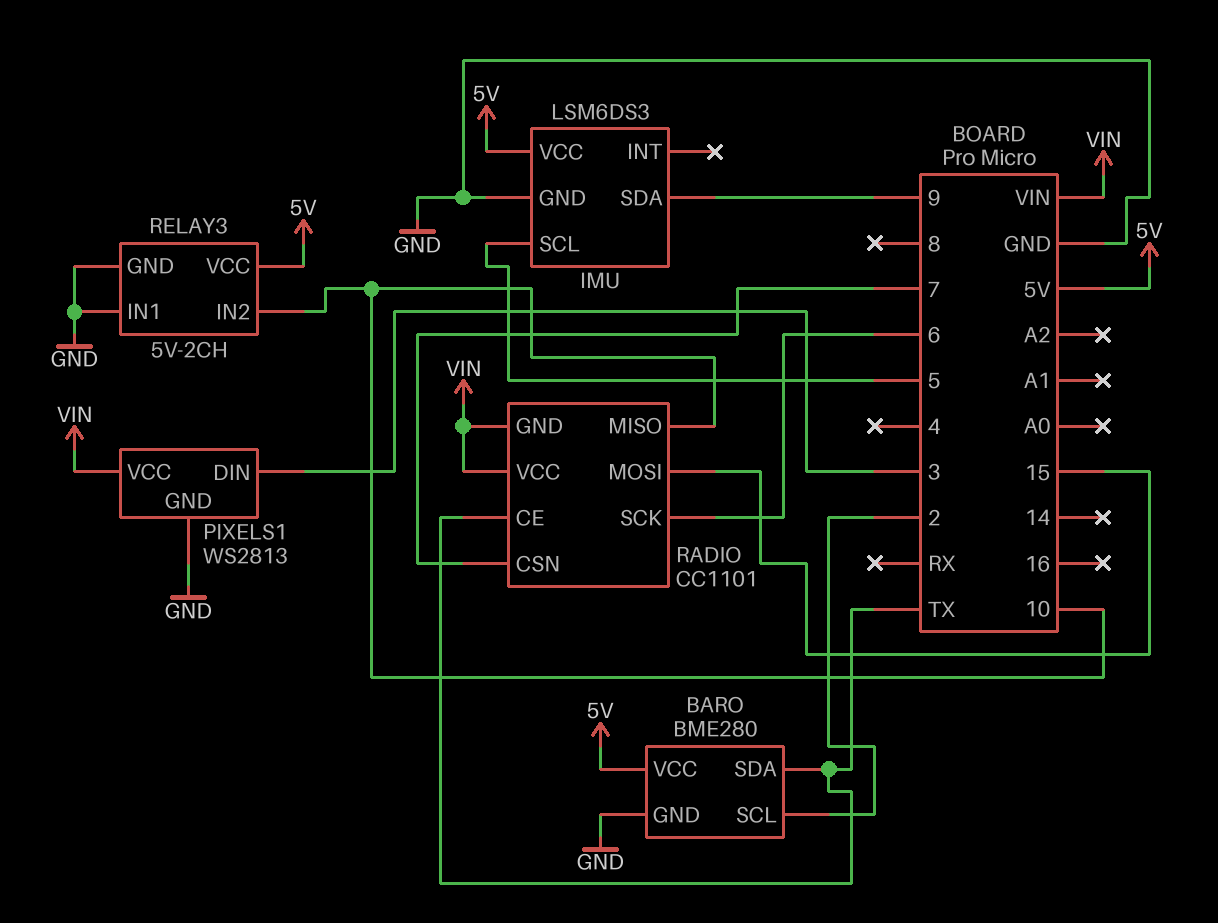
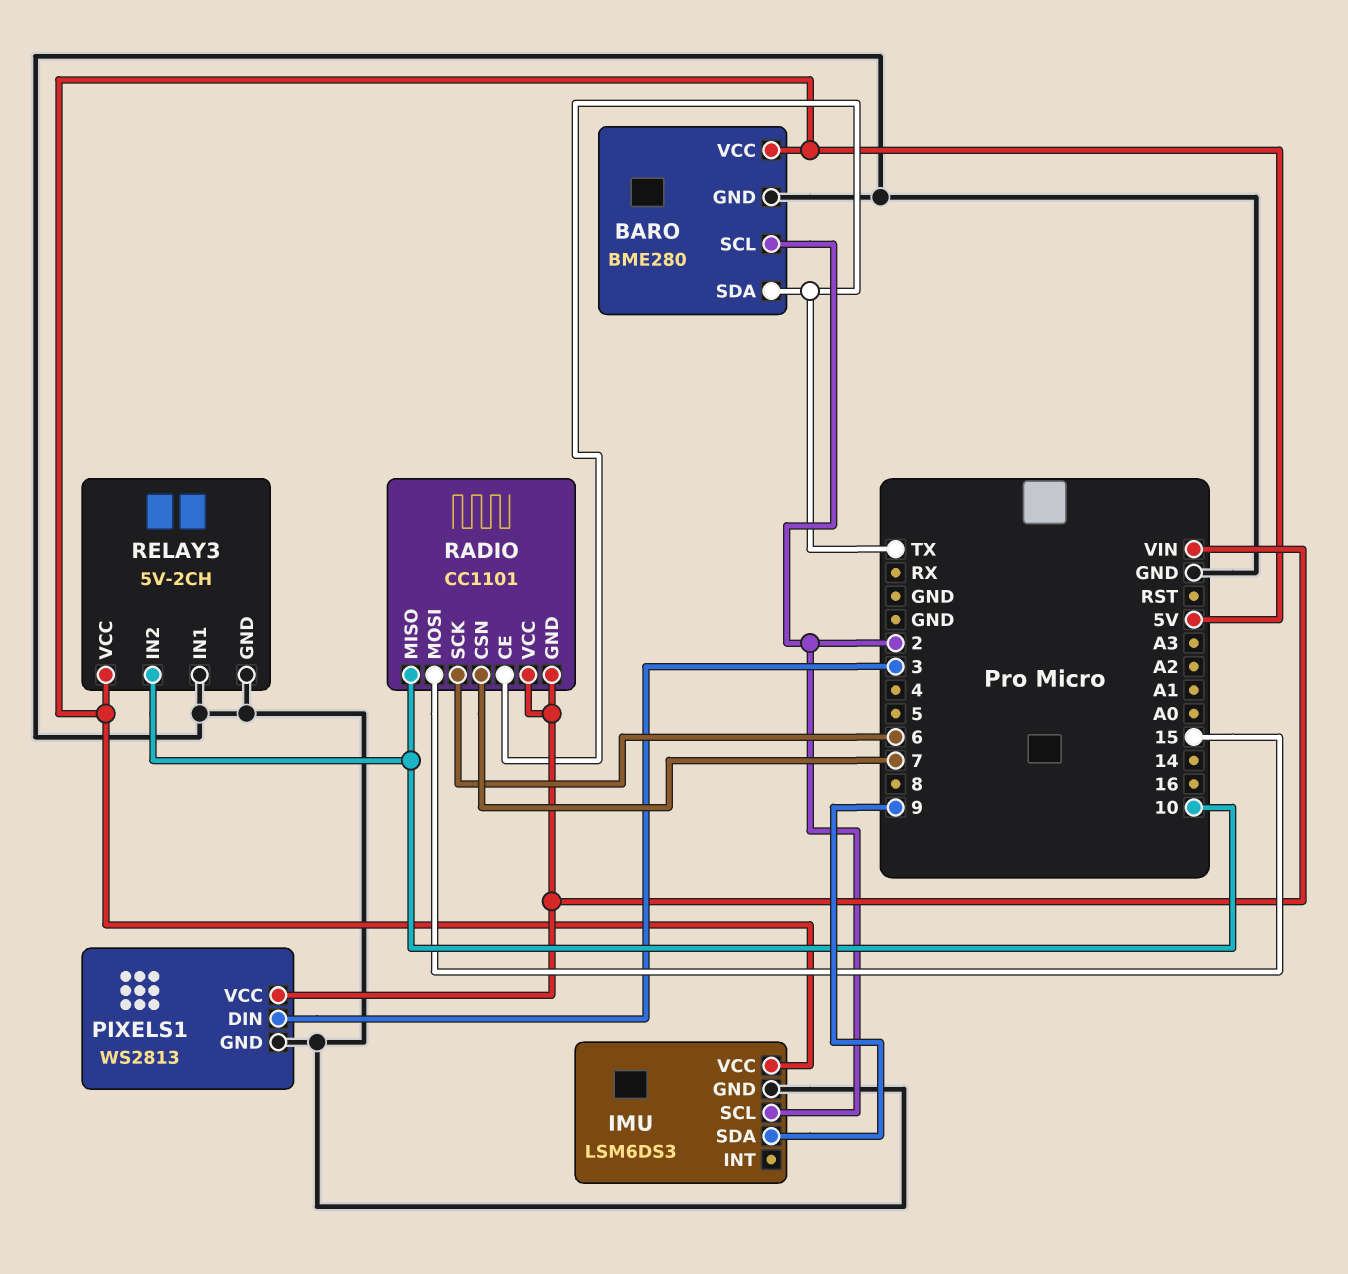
IMU pin SCL: 5 -> 2

